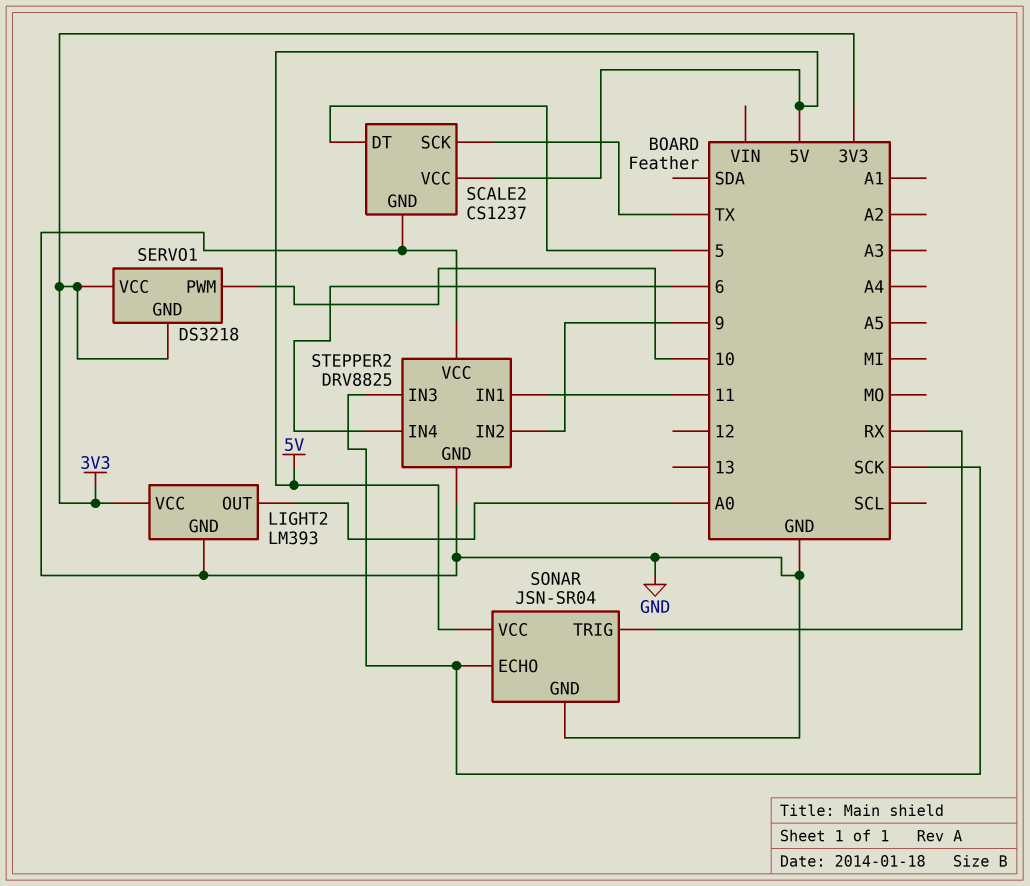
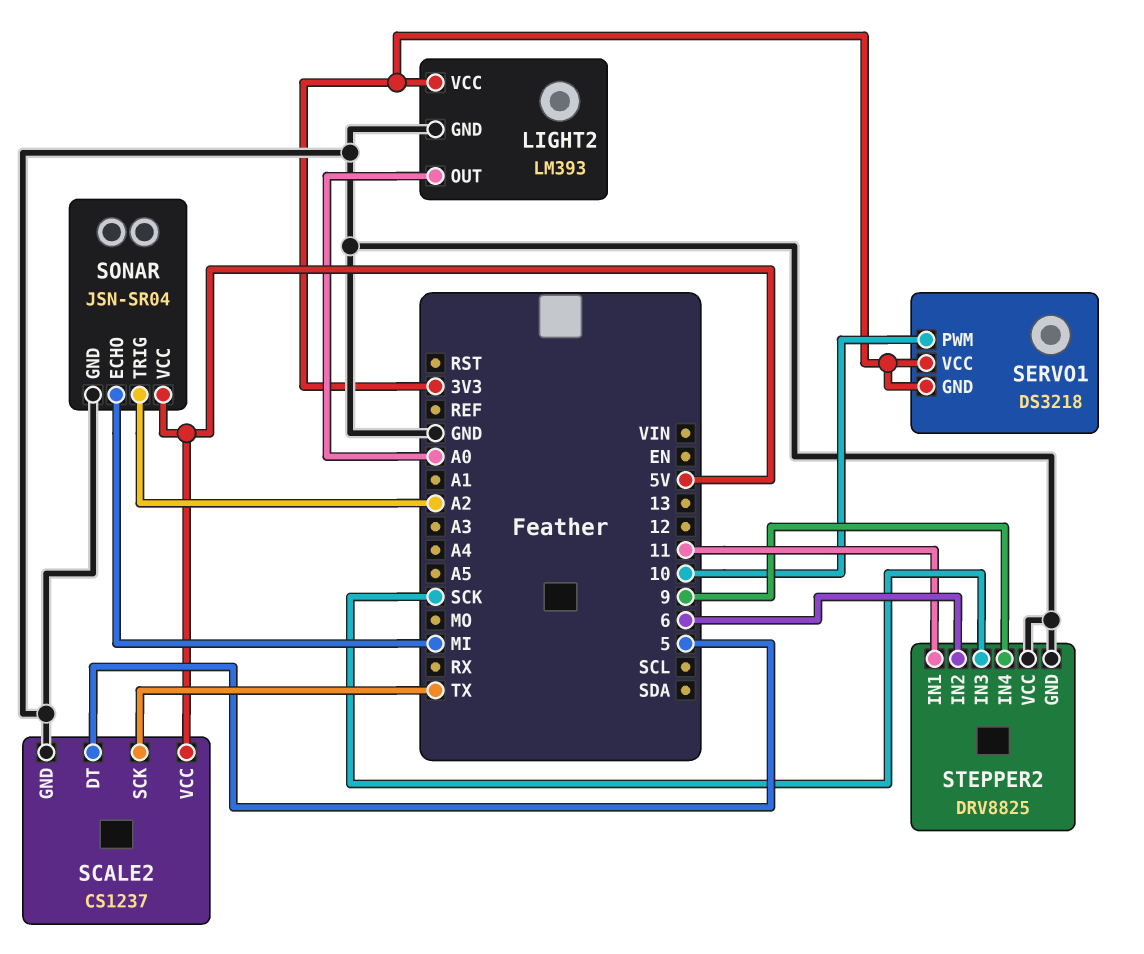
SONAR pin ECHO: SCK -> MI
SONAR pin TRIG: RX -> A2
STEPPER2 pin IN2: 9 -> 6
STEPPER2 pin IN4: 6 -> 9

